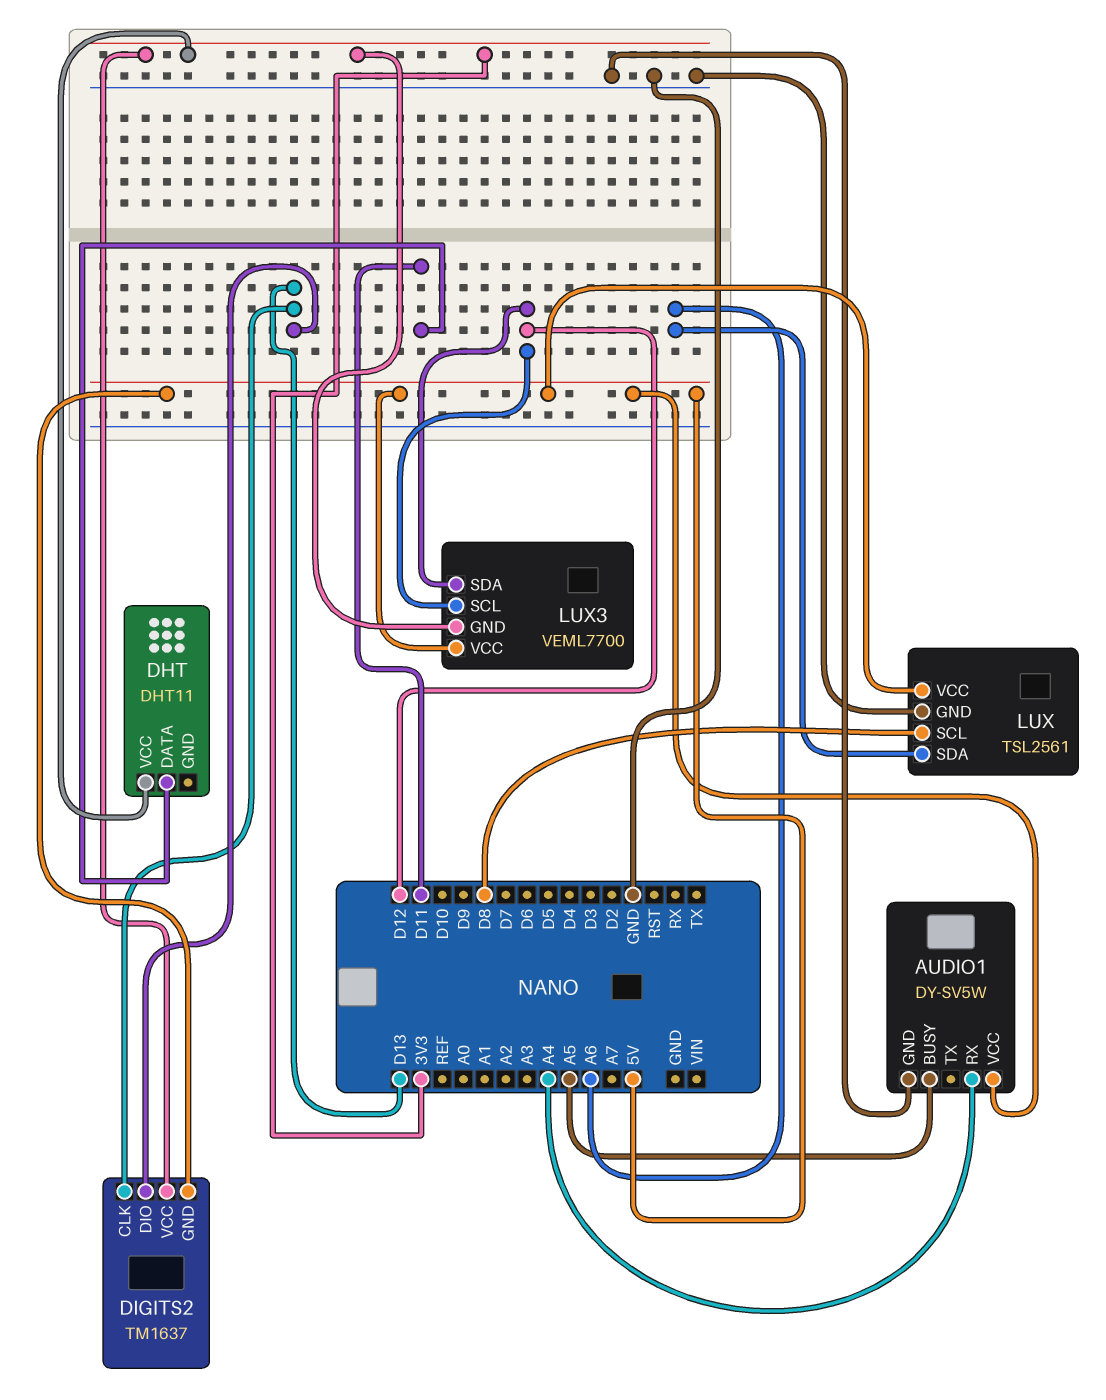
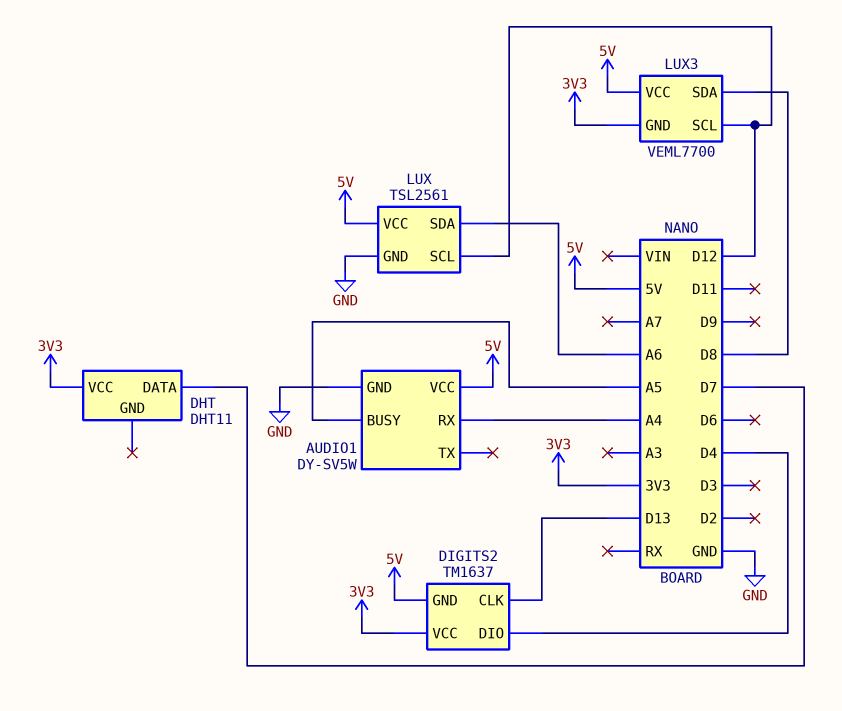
DHT pin DATA: D11 -> D7
DIGITS2 pin DIO: D13 -> D4
LUX pin SCL: D8 -> D12
LUX3 pin SDA: D12 -> D8

